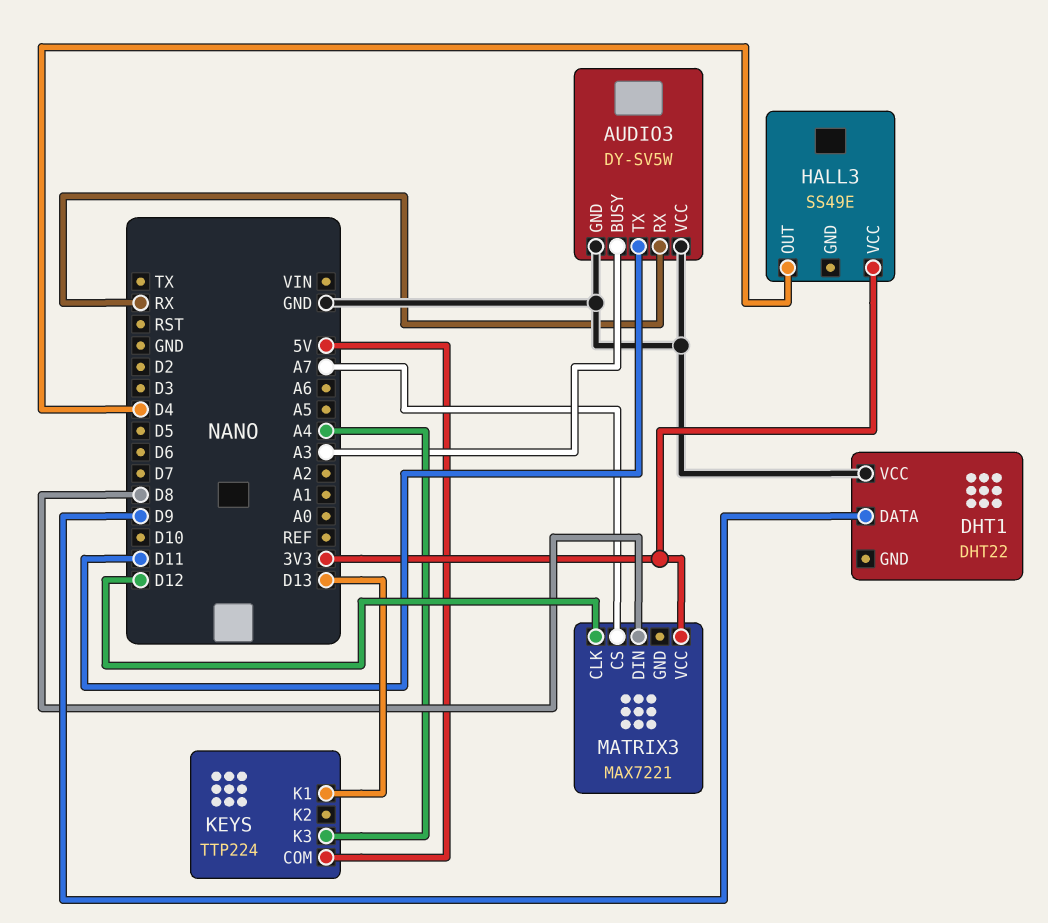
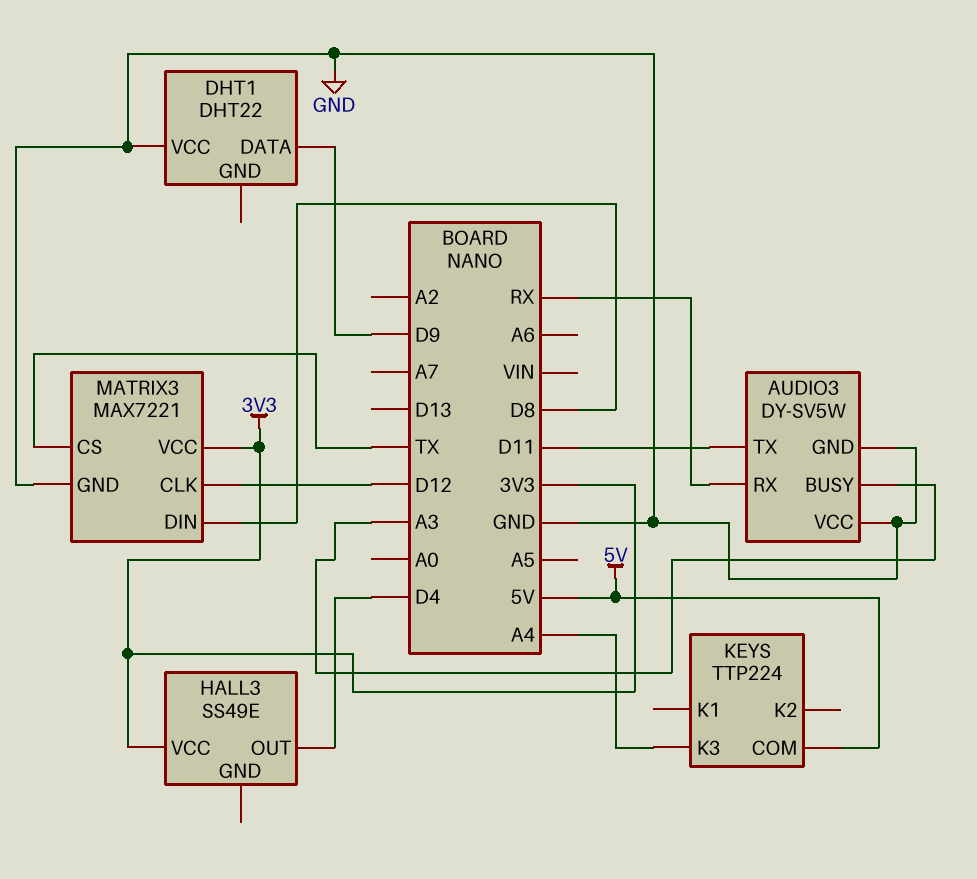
KEYS pin K1: D13 -> none
MATRIX3 pin CS: A7 -> TX
MATRIX3 pin GND: none -> GND

